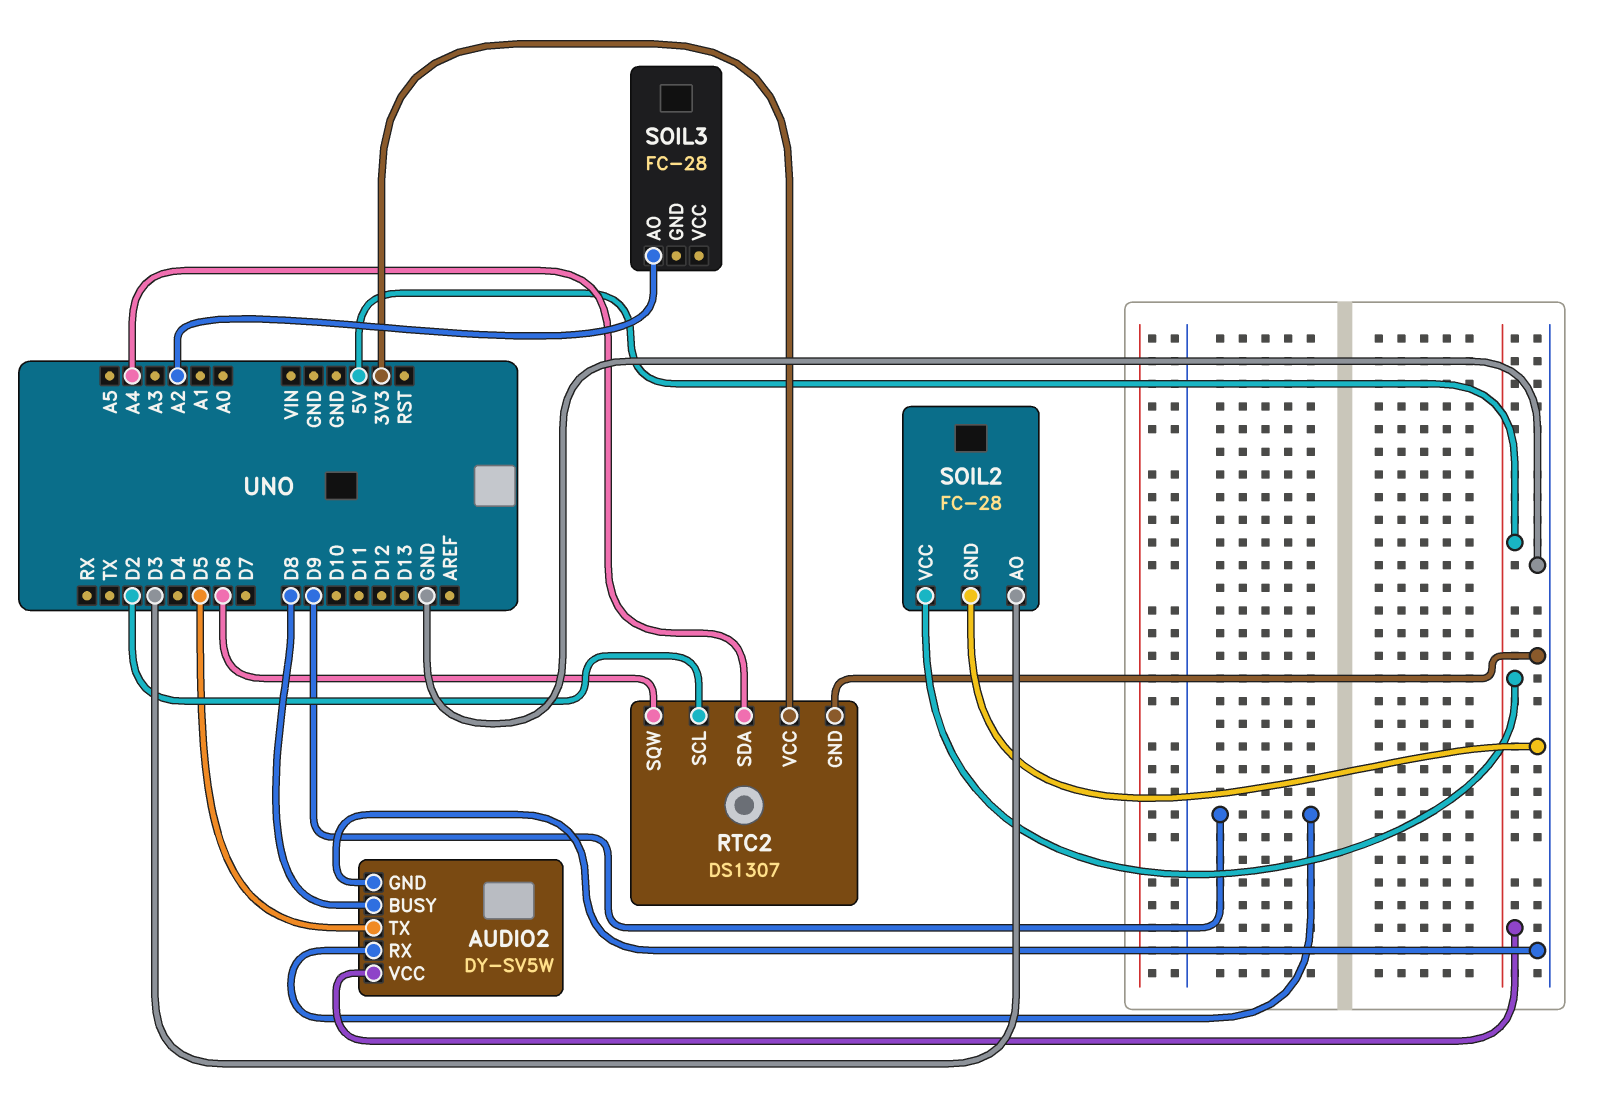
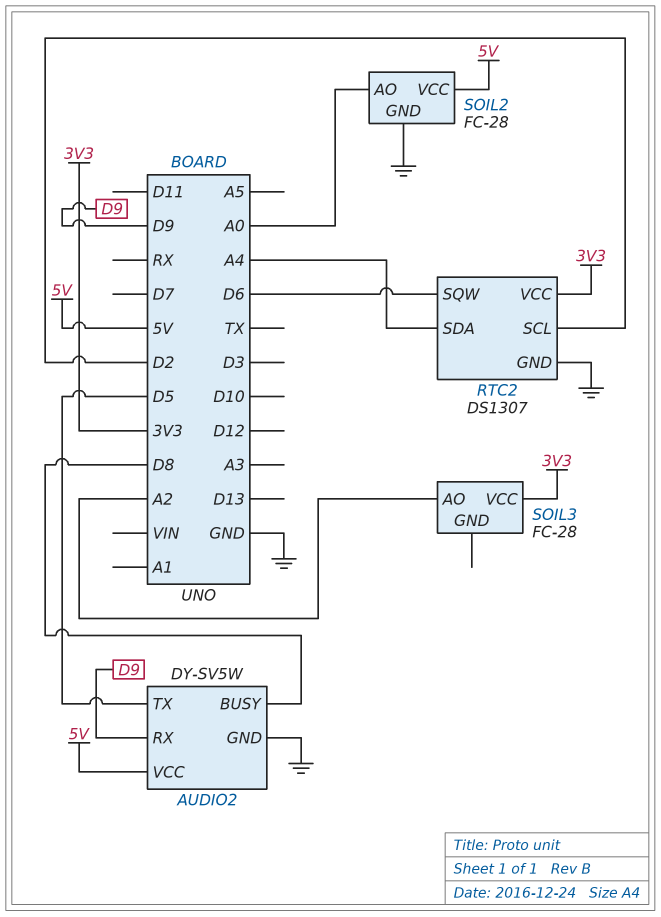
SOIL2 pin AO: D3 -> A0
SOIL3 pin VCC: none -> 3V3

